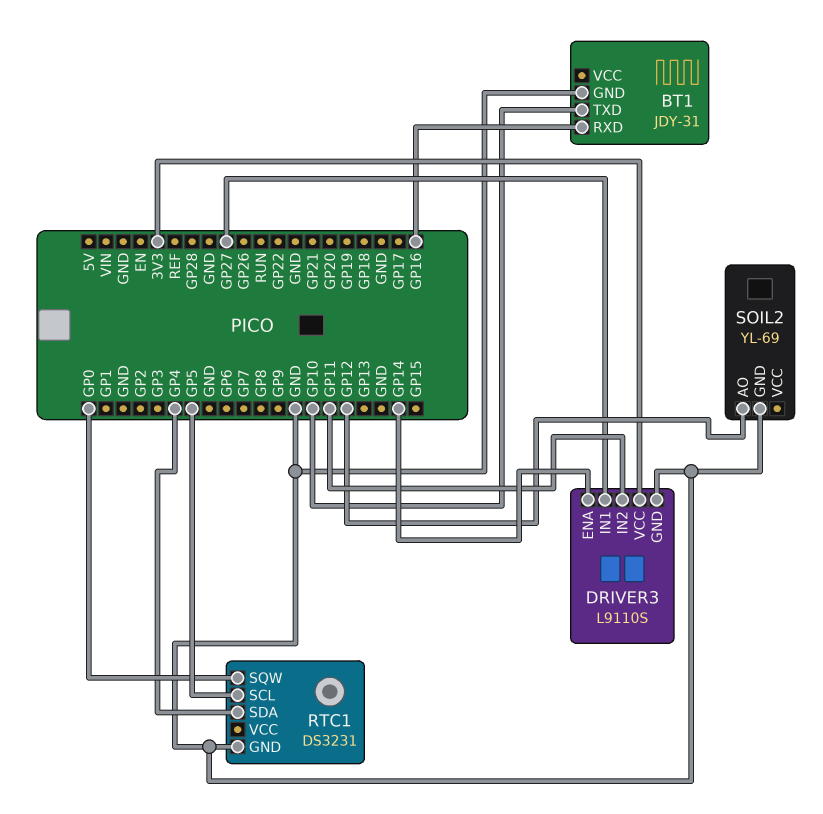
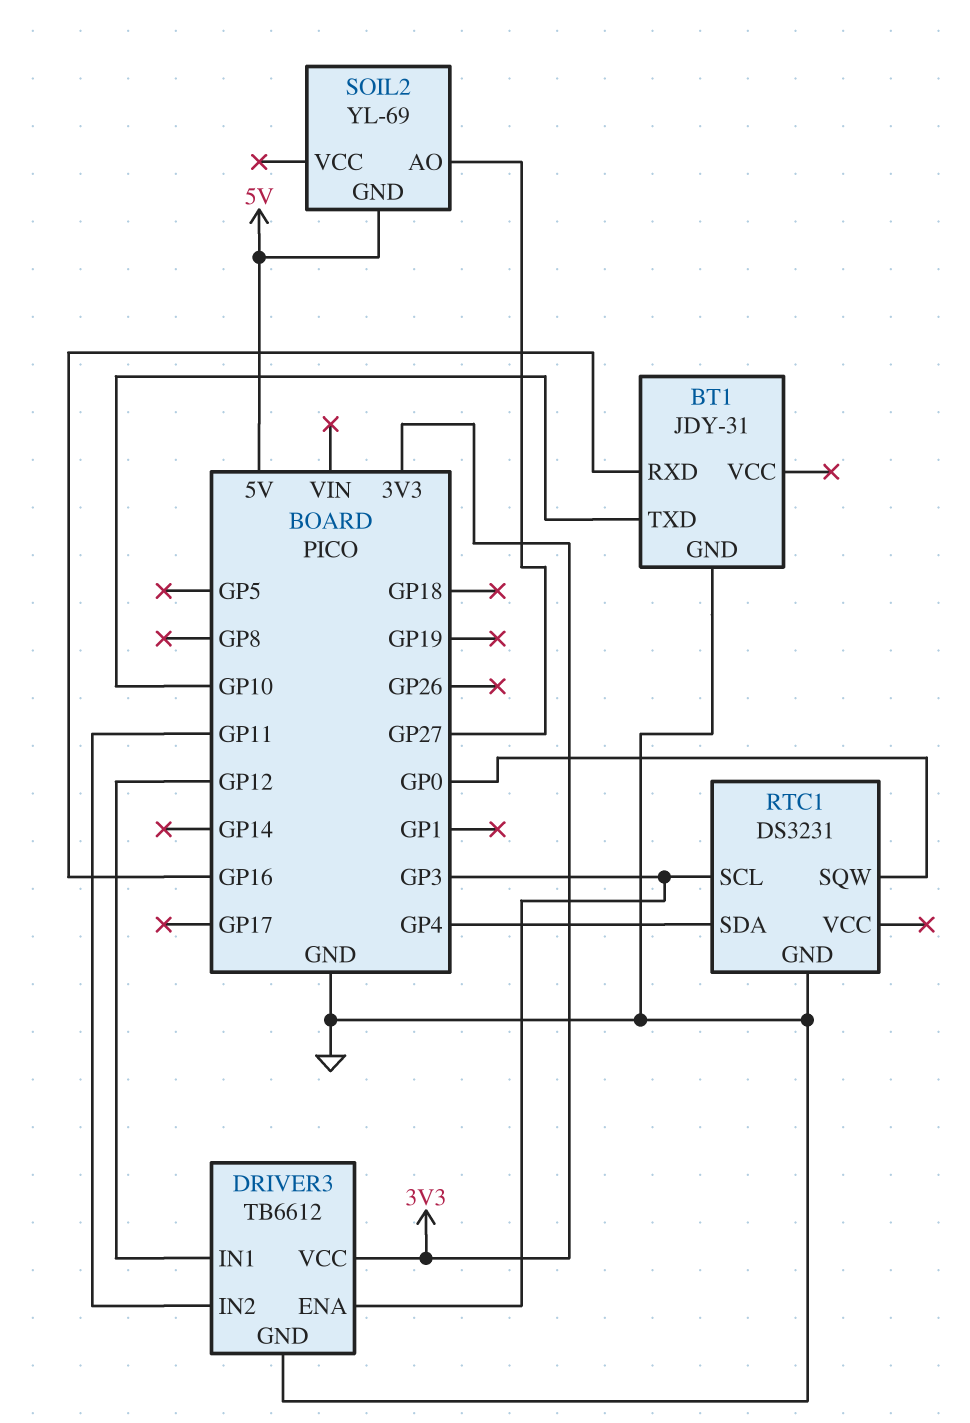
DRIVER3: L9110S -> TB6612
DRIVER3 pin ENA: GP14 -> GP3
DRIVER3 pin IN1: GP27 -> GP12
RTC1 pin SCL: GP5 -> GP3
SOIL2 pin AO: GP12 -> GP27
SOIL2 pin GND: GND -> 5V

